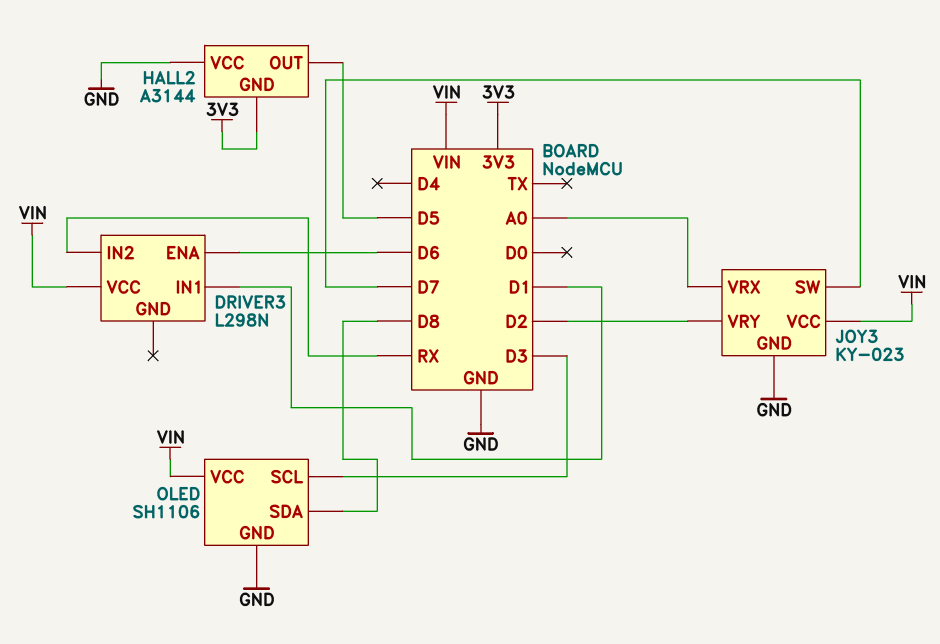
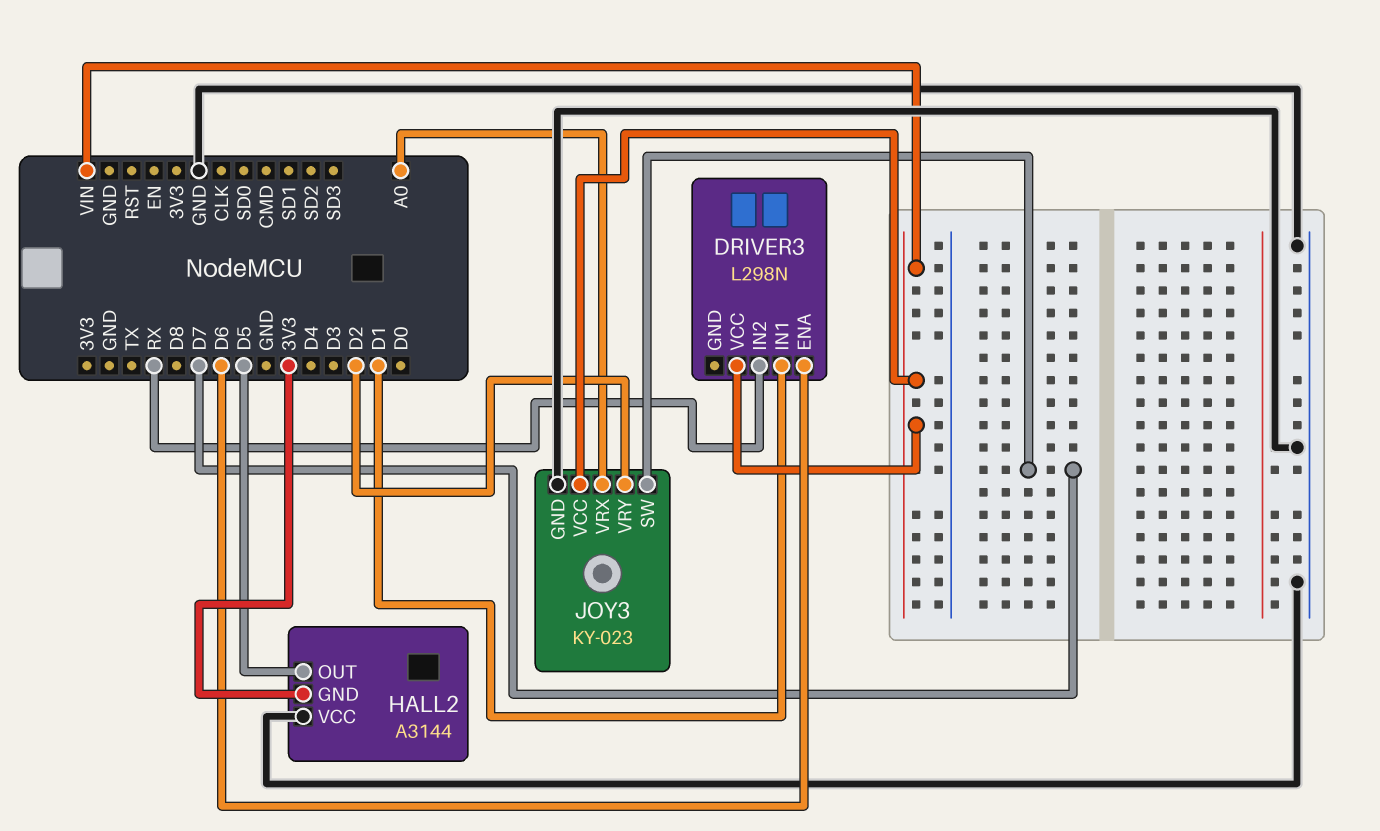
OLED: SH1106 -> none
OLED pin GND: GND -> none
OLED pin SCL: D3 -> none
OLED pin SDA: D8 -> none
OLED pin VCC: VIN -> none

